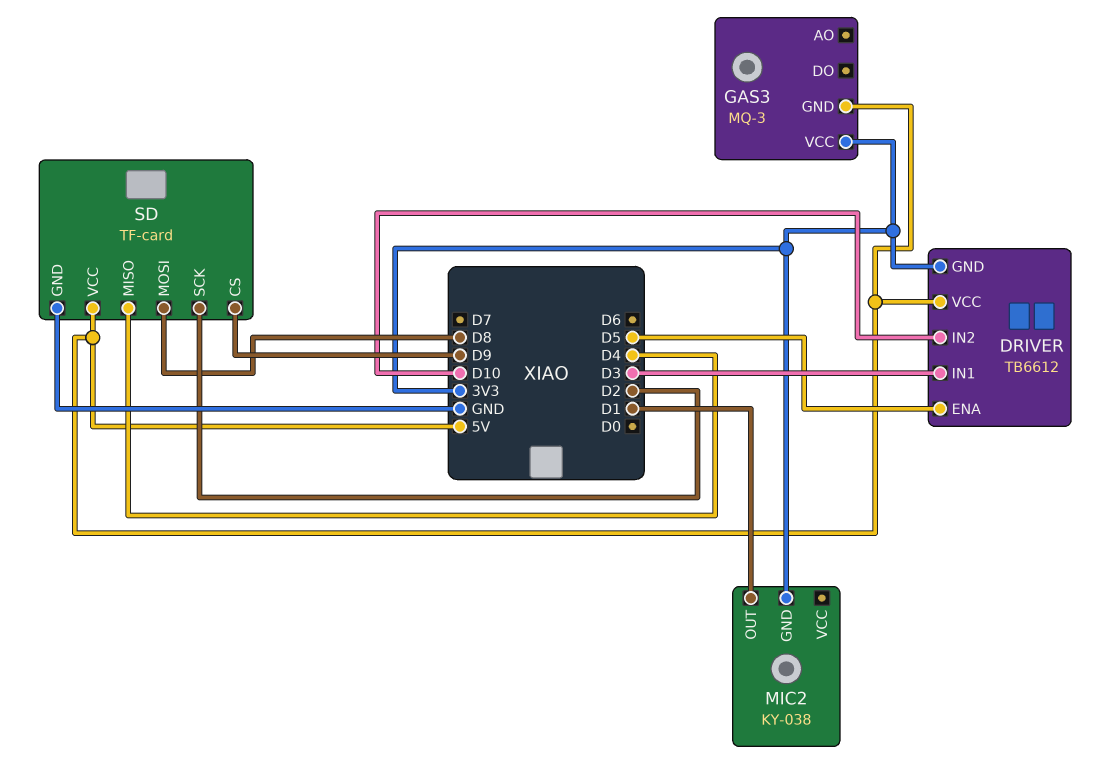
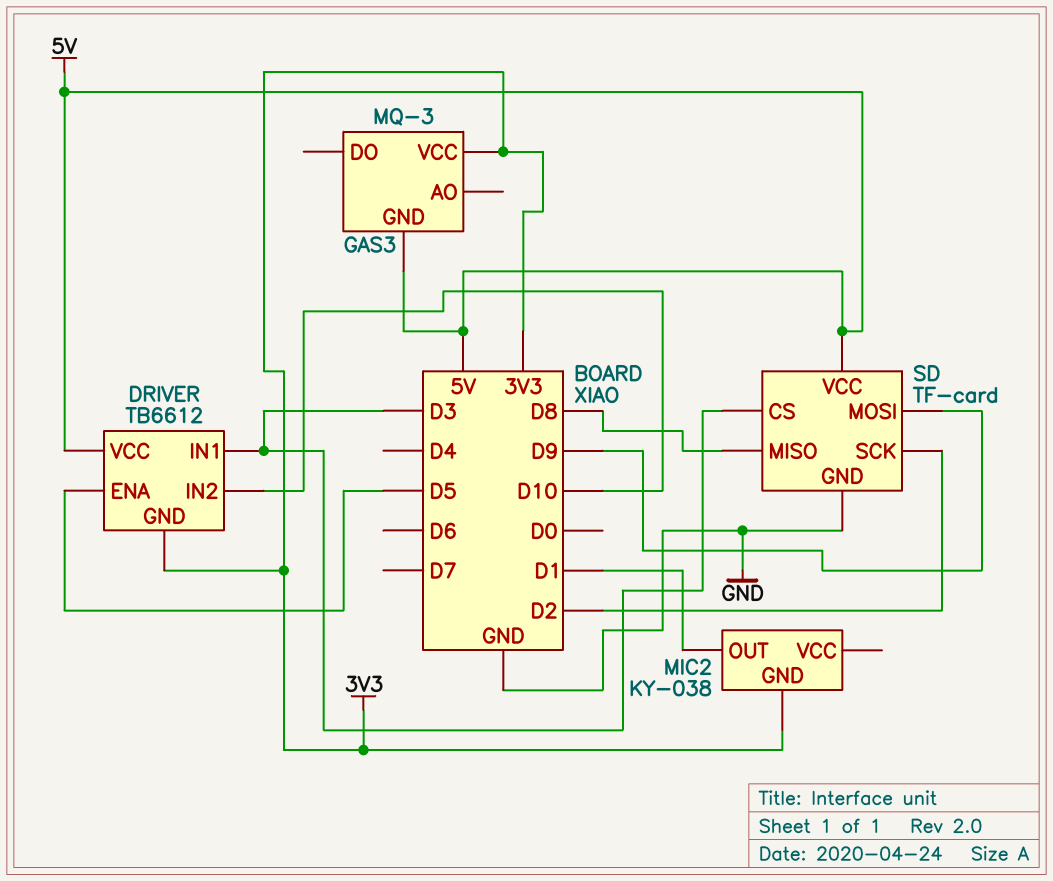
SD pin CS: D9 -> D3
SD pin MISO: D4 -> D8
SD pin MOSI: D8 -> D9

